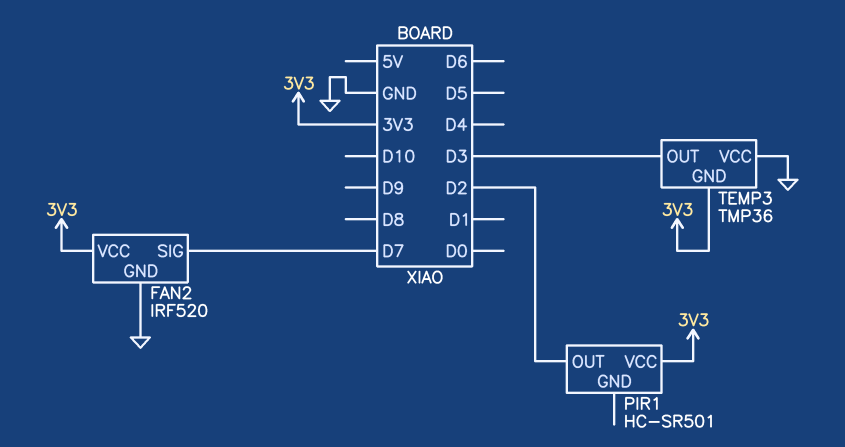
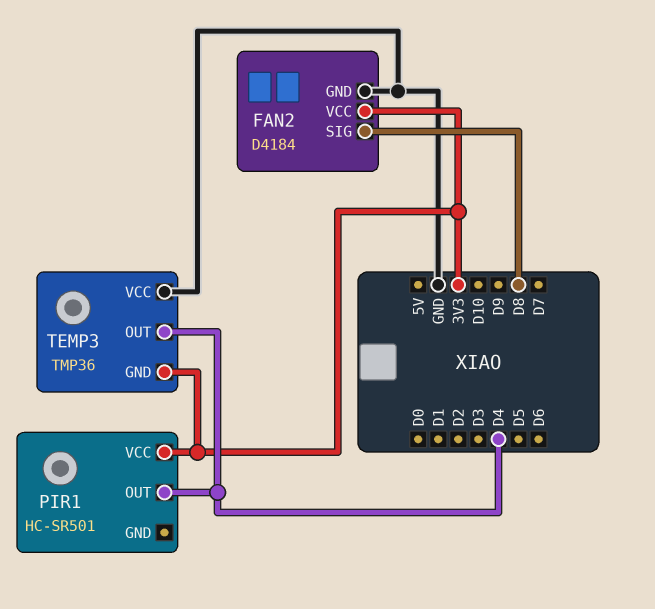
FAN2: IRF520 -> D4184
FAN2 pin SIG: D7 -> D8
PIR1 pin OUT: D2 -> D4
TEMP3 pin OUT: D3 -> D4

